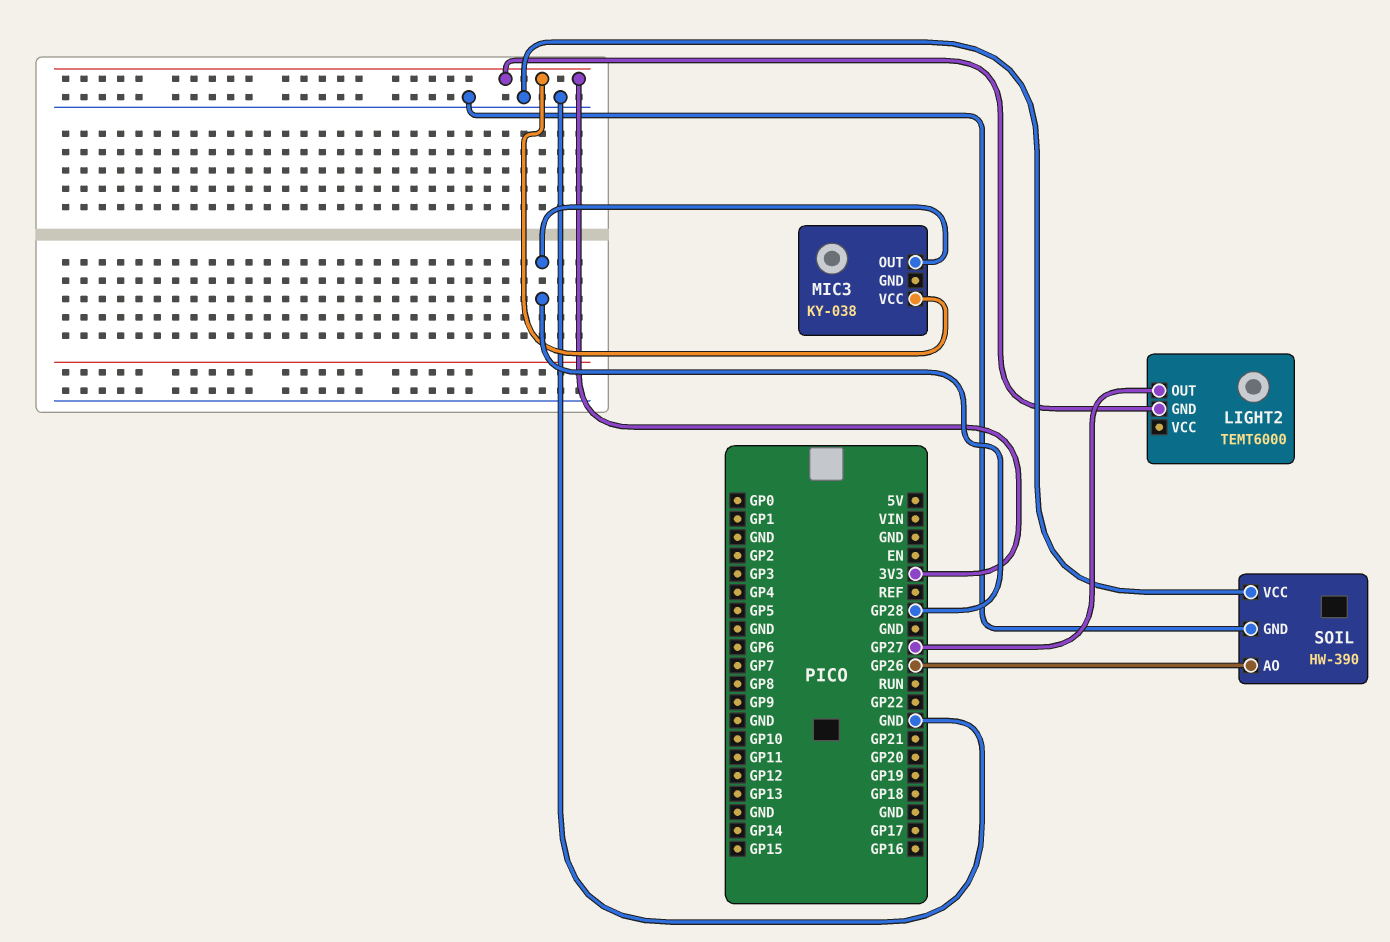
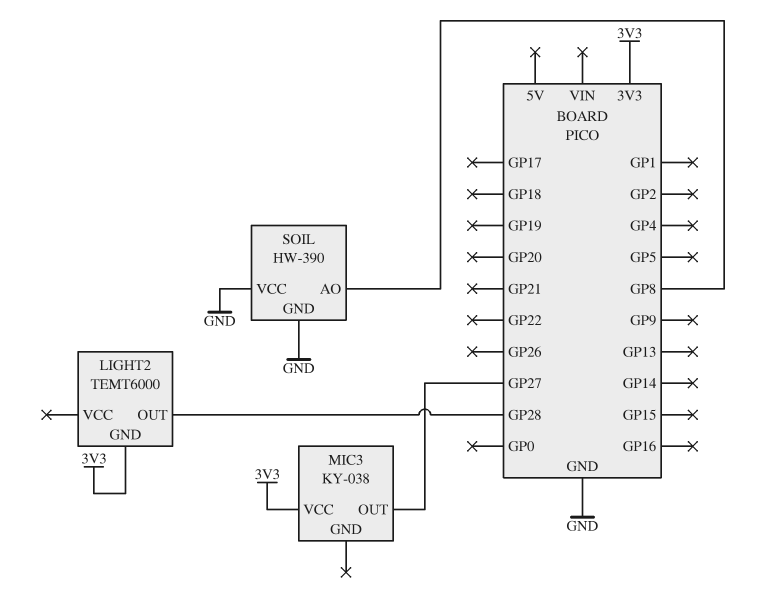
LIGHT2 pin OUT: GP27 -> GP28
MIC3 pin OUT: GP28 -> GP27
SOIL pin AO: GP26 -> GP8

